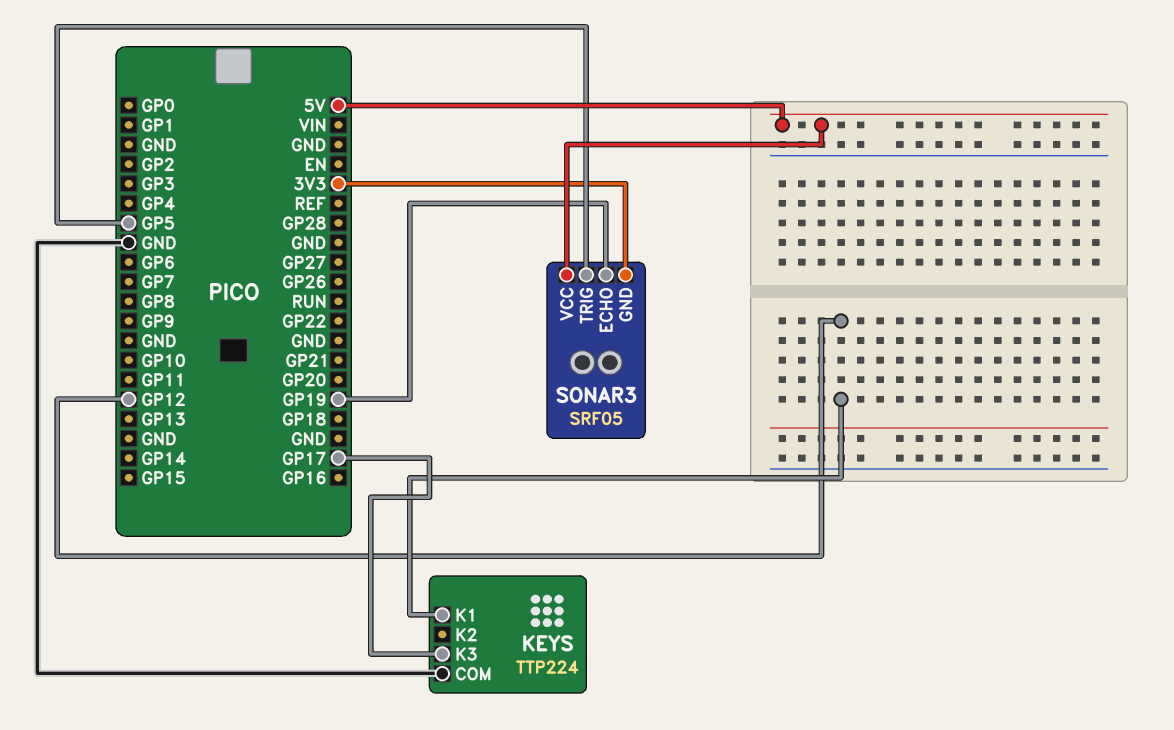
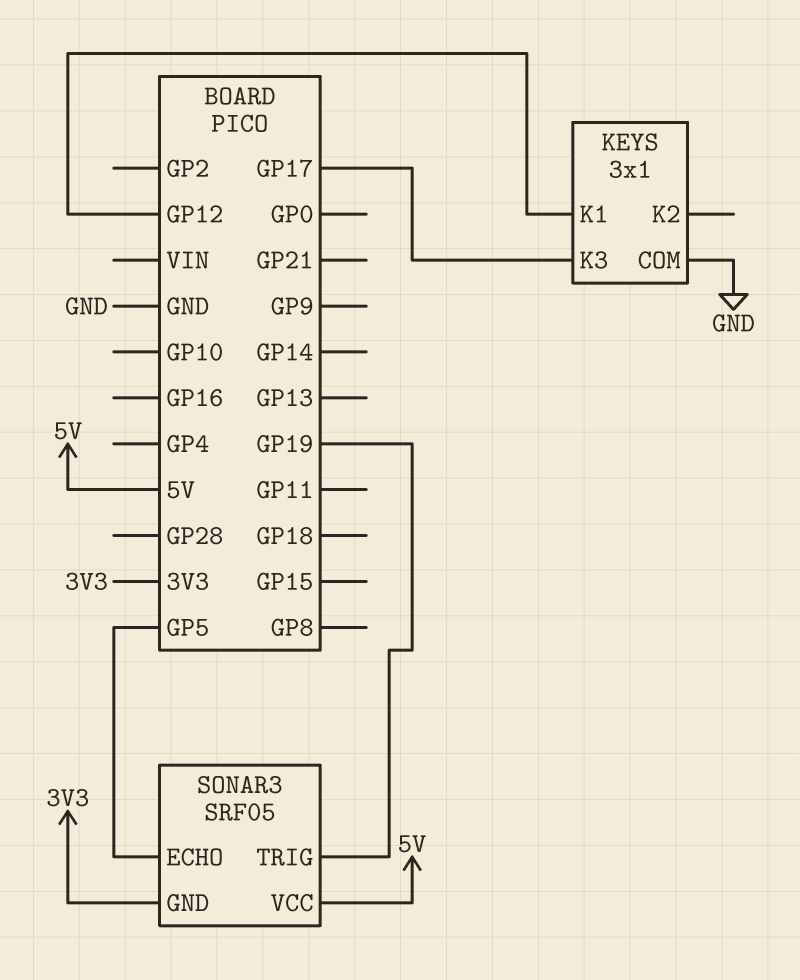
KEYS: TTP224 -> 3x1
SONAR3 pin ECHO: GP19 -> GP5
SONAR3 pin TRIG: GP5 -> GP19

